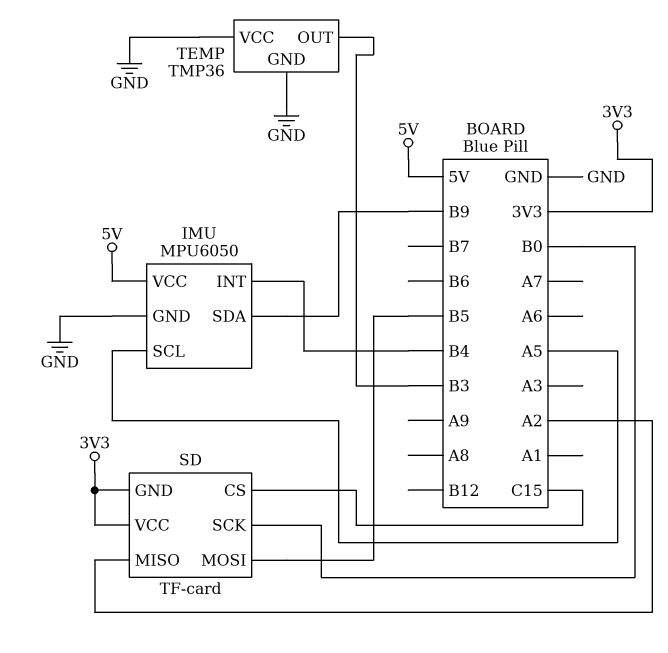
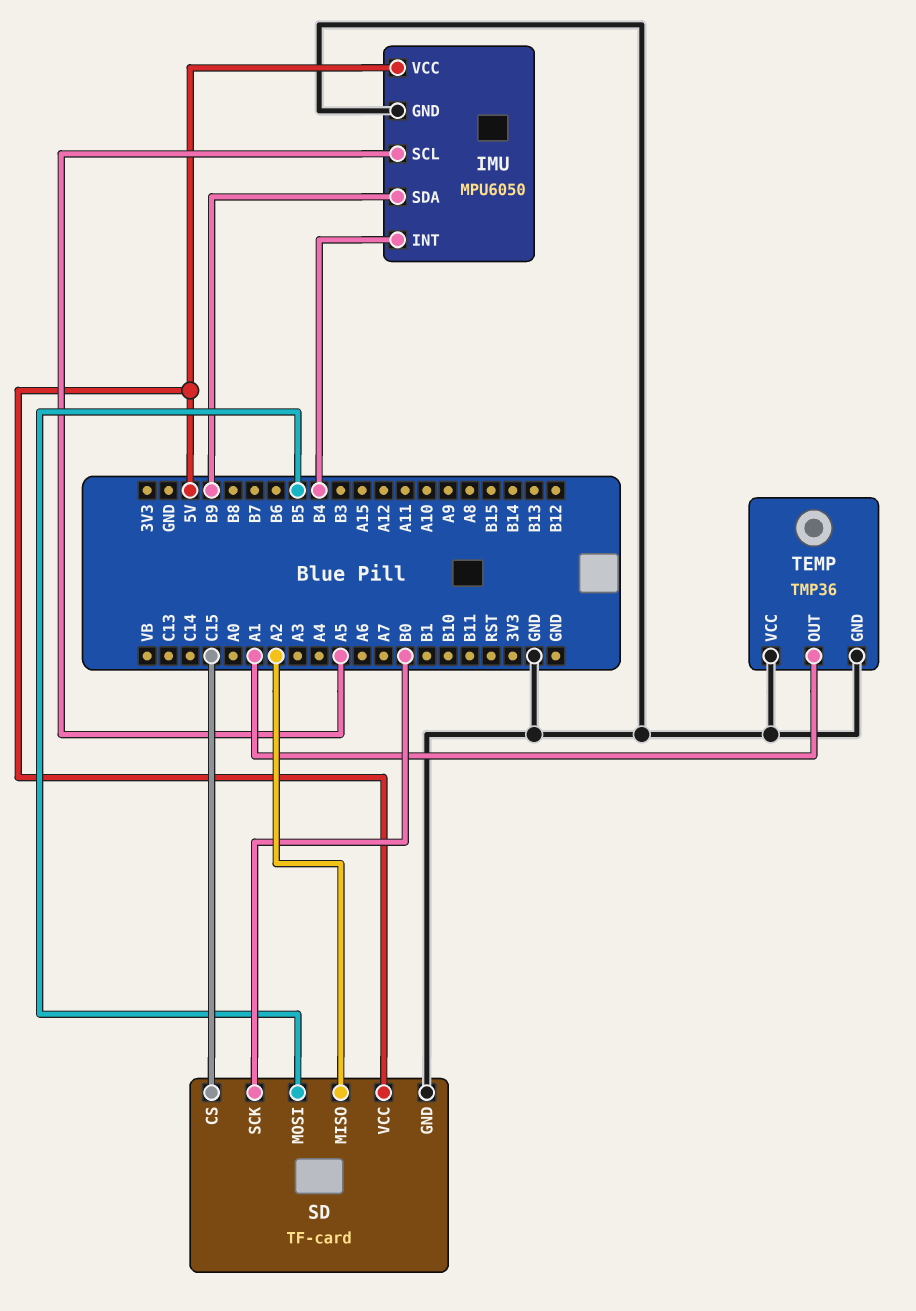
SD pin GND: 3V3 -> GND
SD pin VCC: 3V3 -> 5V
TEMP pin OUT: B3 -> A1

